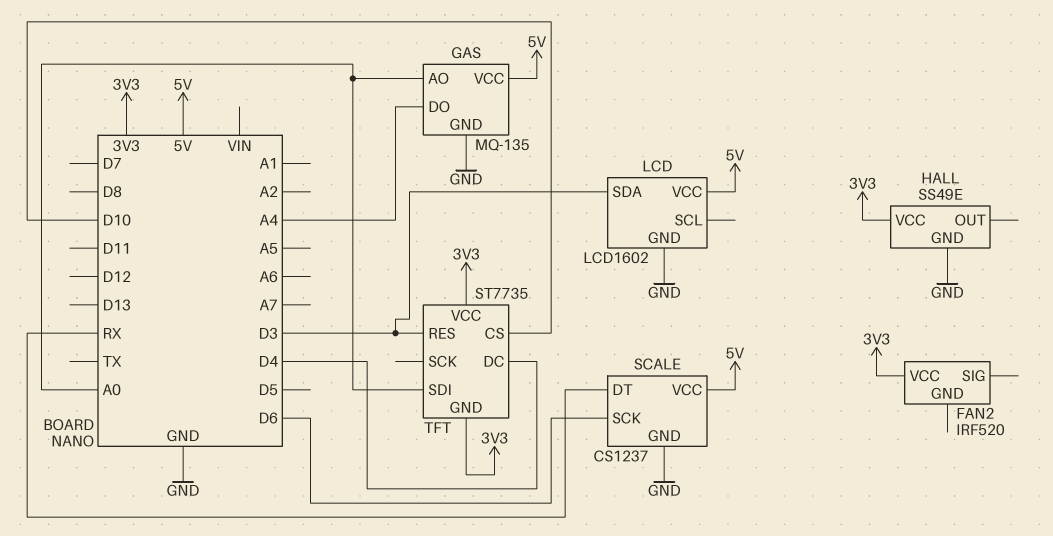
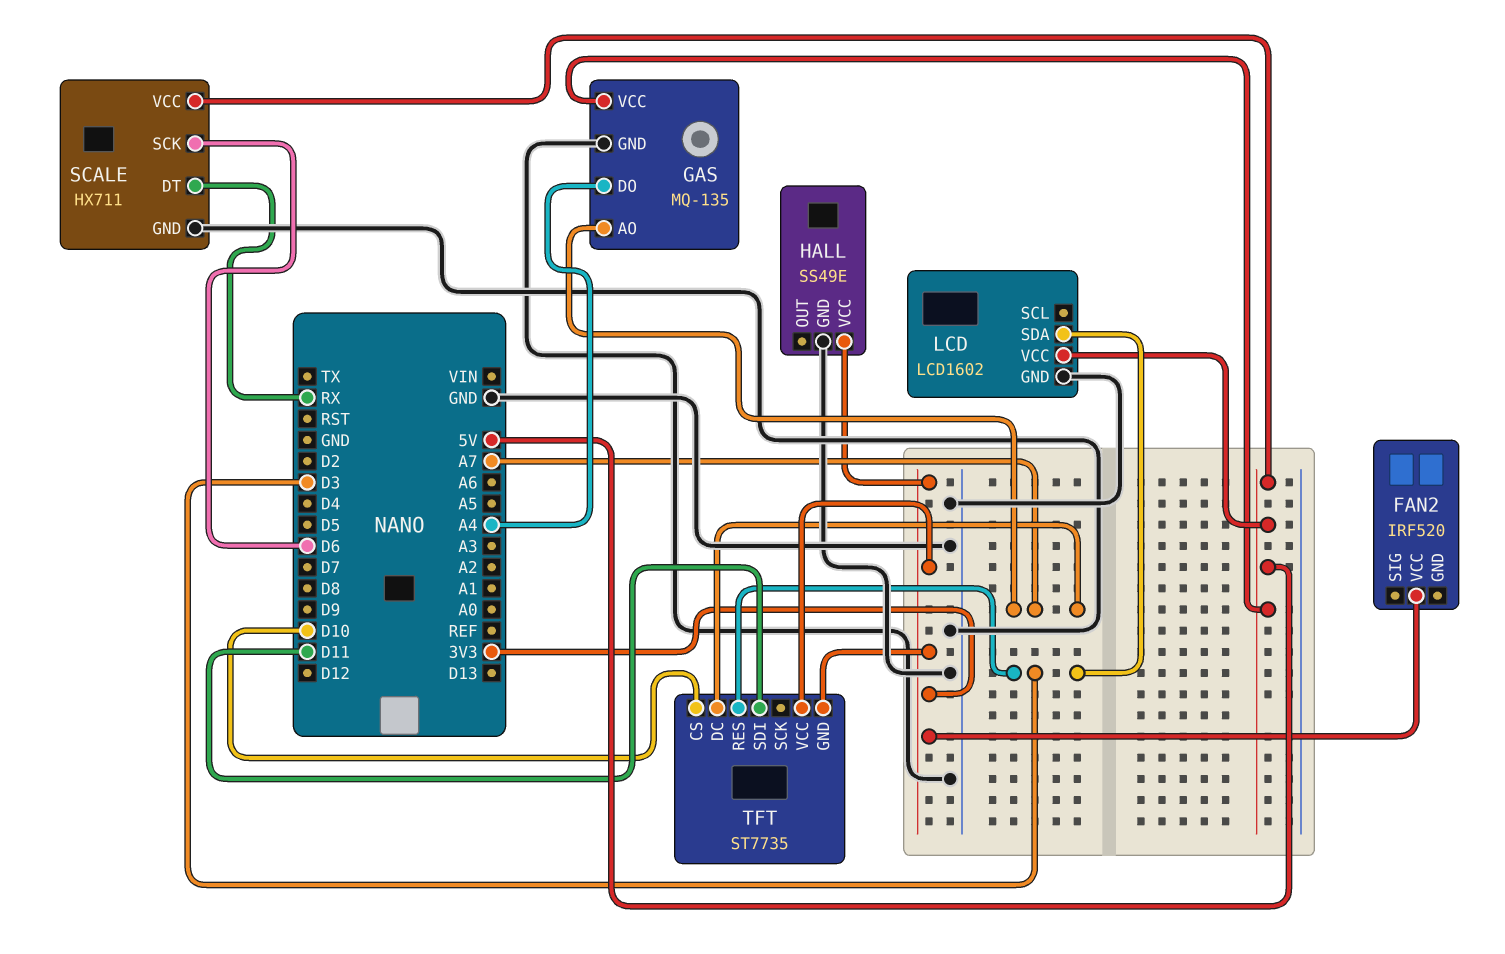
GAS pin AO: A0 -> A7
SCALE: CS1237 -> HX711
TFT pin DC: D4 -> A7
TFT pin SDI: A0 -> D11

